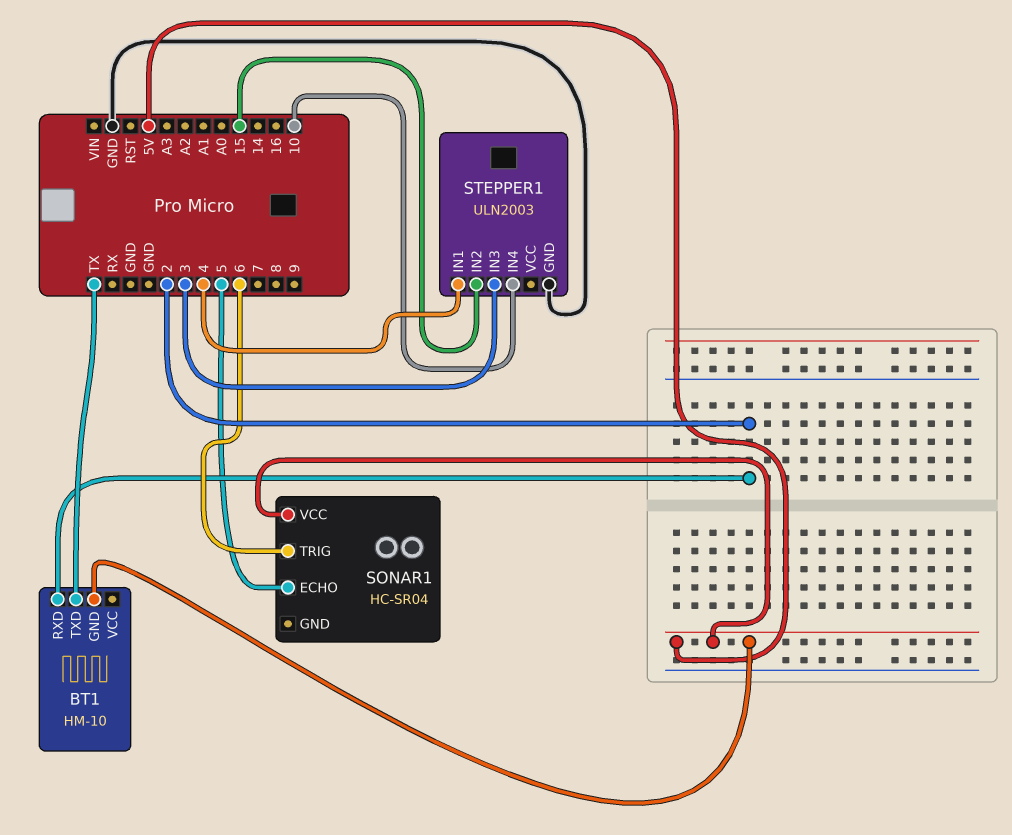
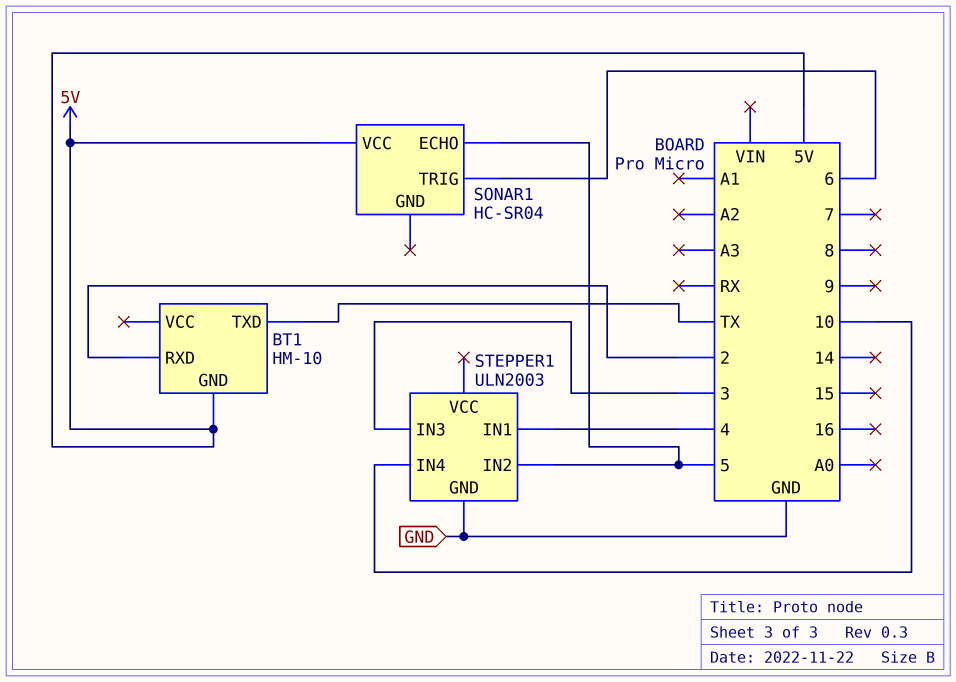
STEPPER1 pin IN2: 15 -> 5

